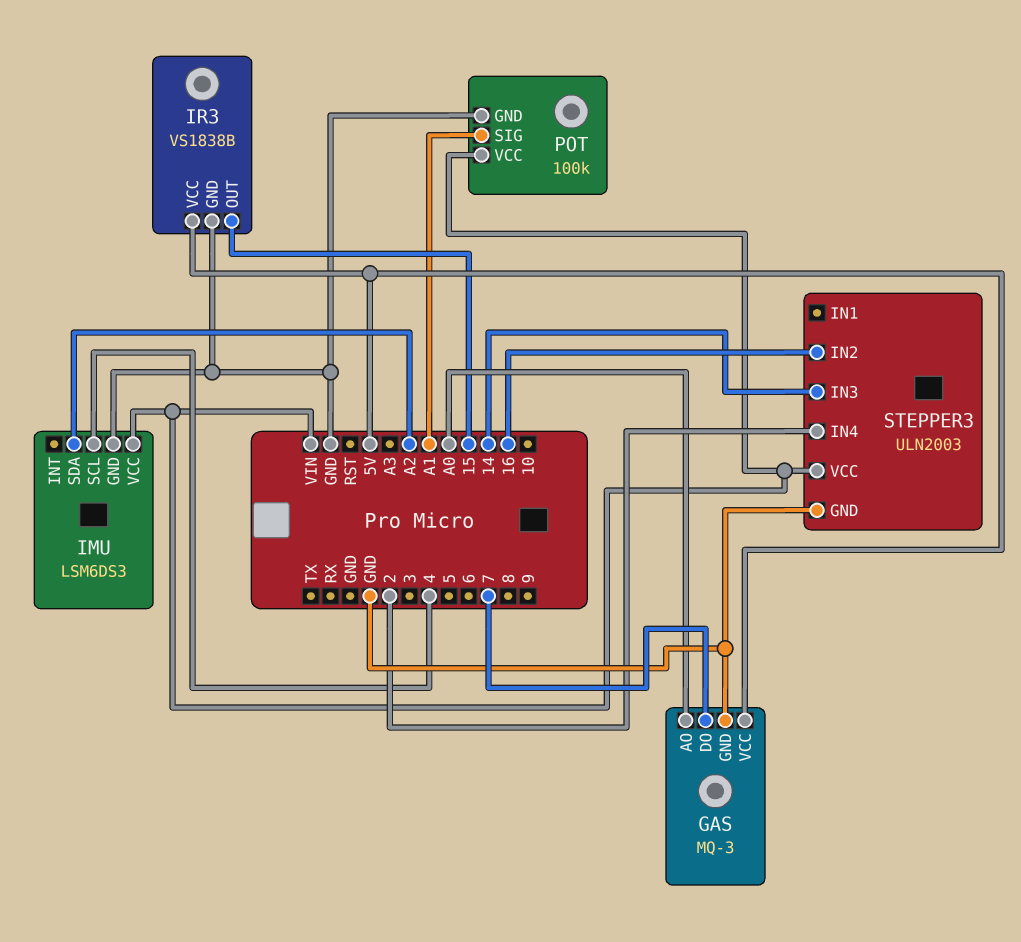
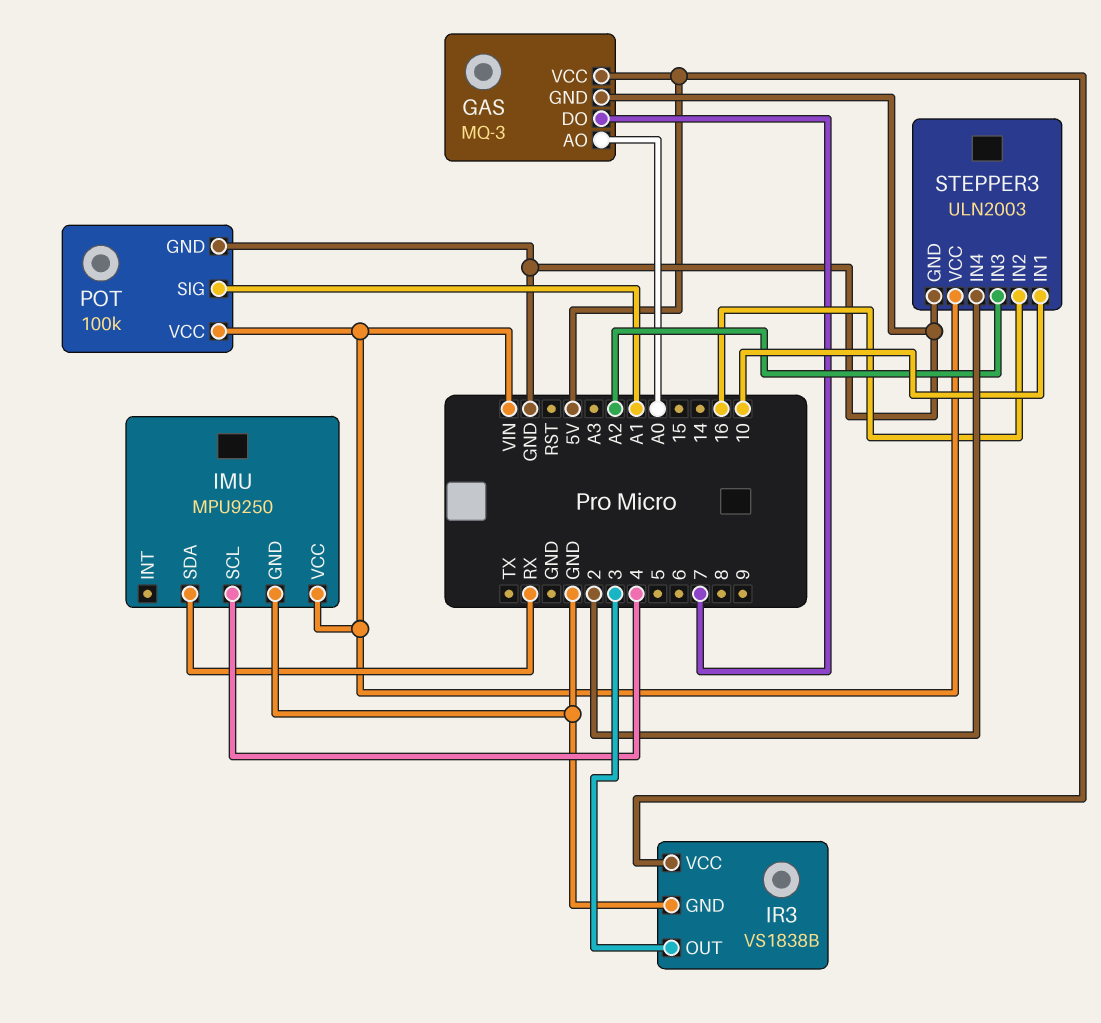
IMU: LSM6DS3 -> MPU9250
IMU pin SDA: A2 -> RX
IR3 pin OUT: 15 -> 3
STEPPER3 pin IN1: none -> 10
STEPPER3 pin IN3: 14 -> A2

